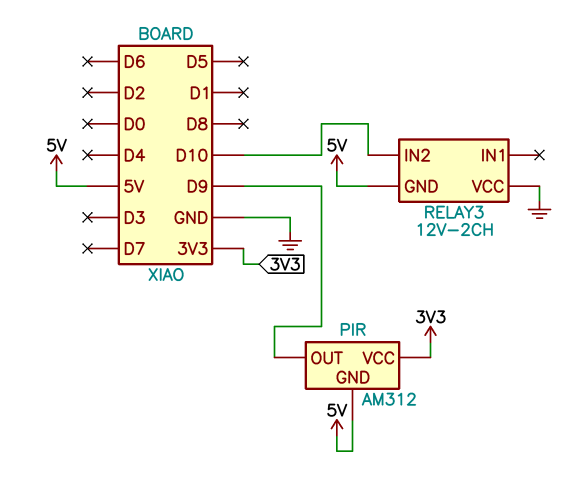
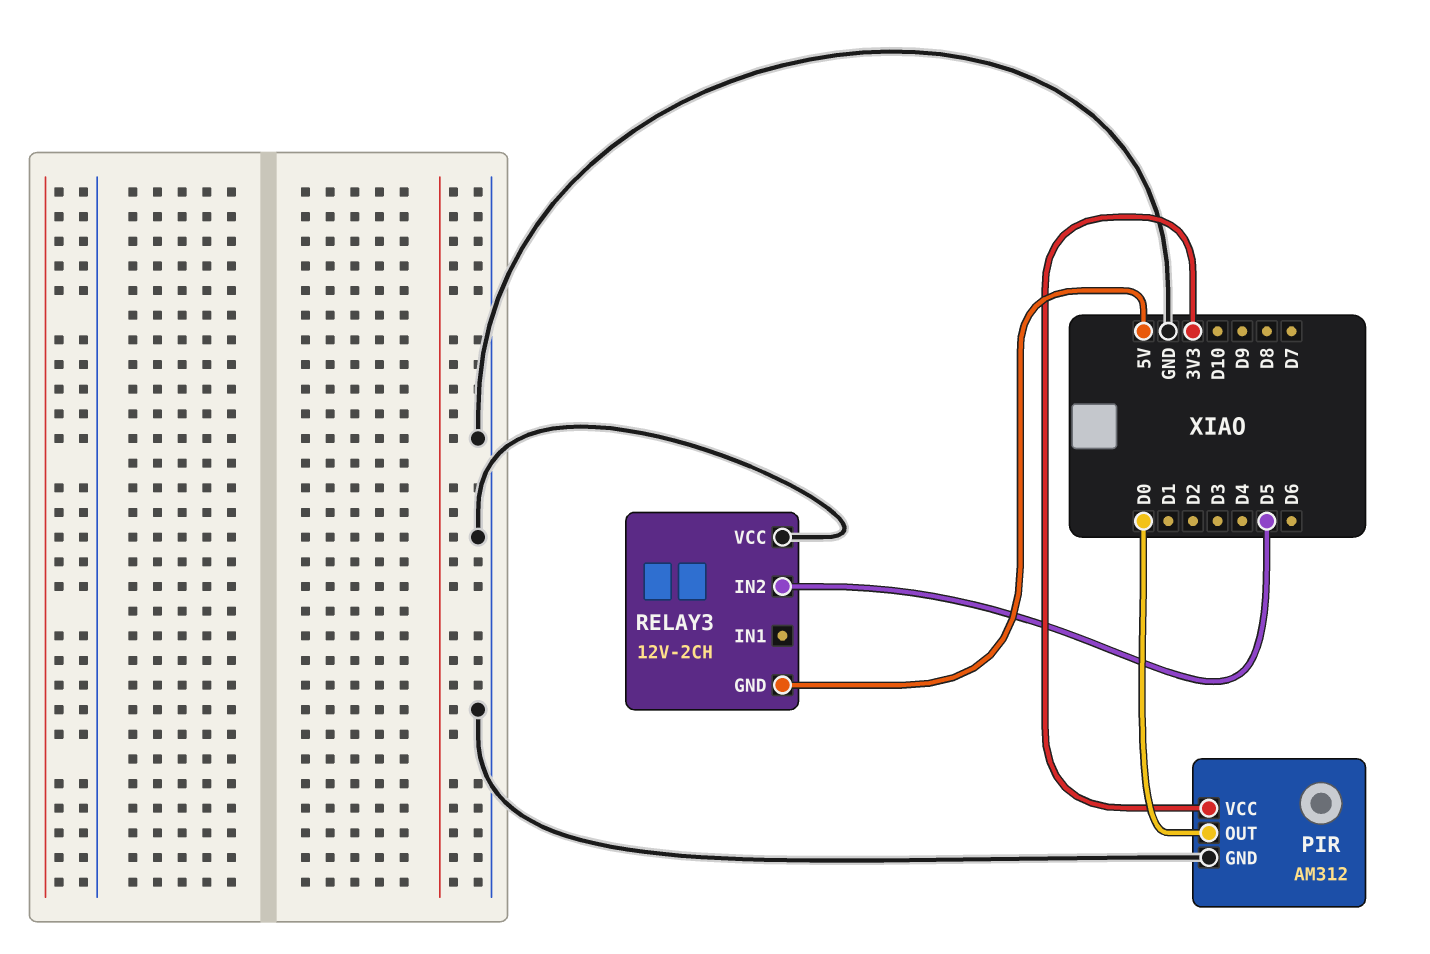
PIR pin GND: 5V -> GND
PIR pin OUT: D9 -> D0
RELAY3 pin IN2: D10 -> D5

